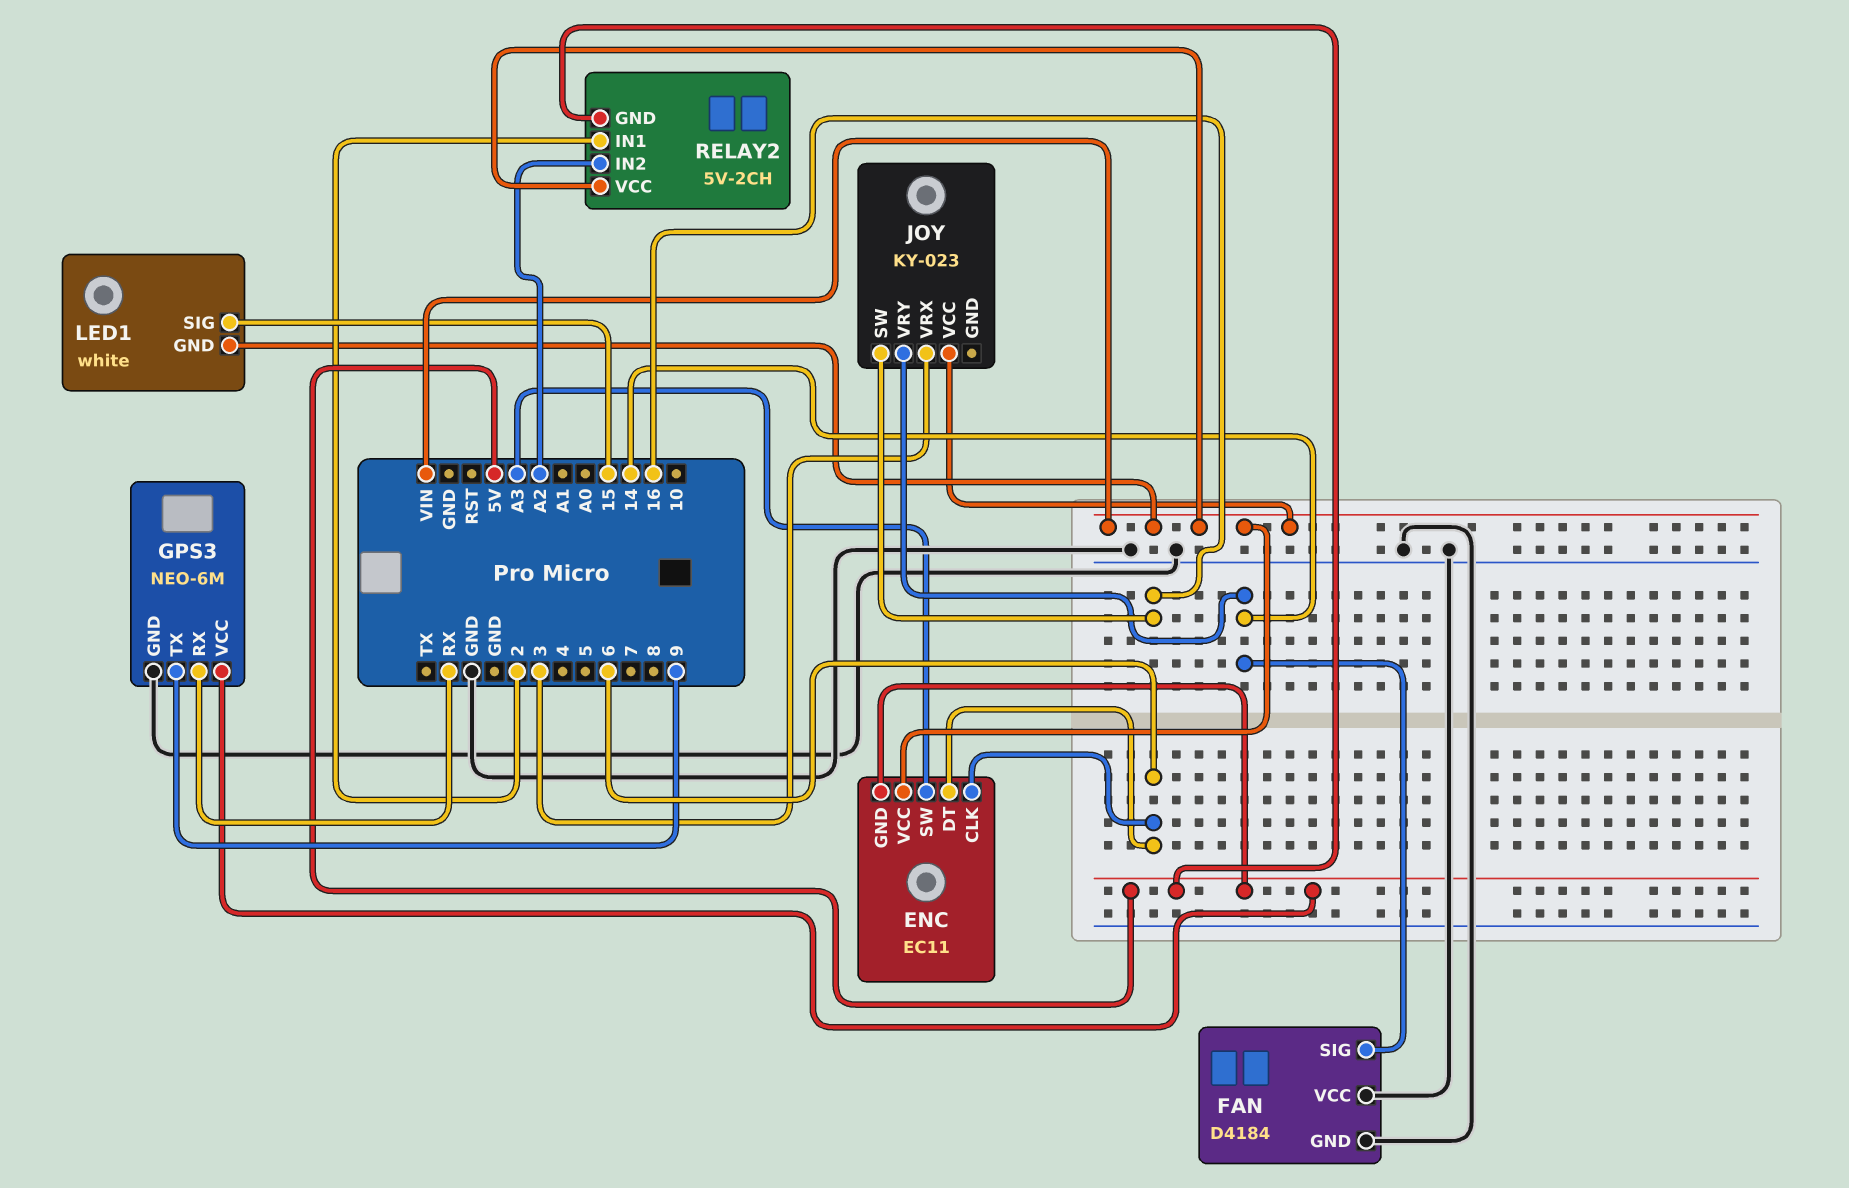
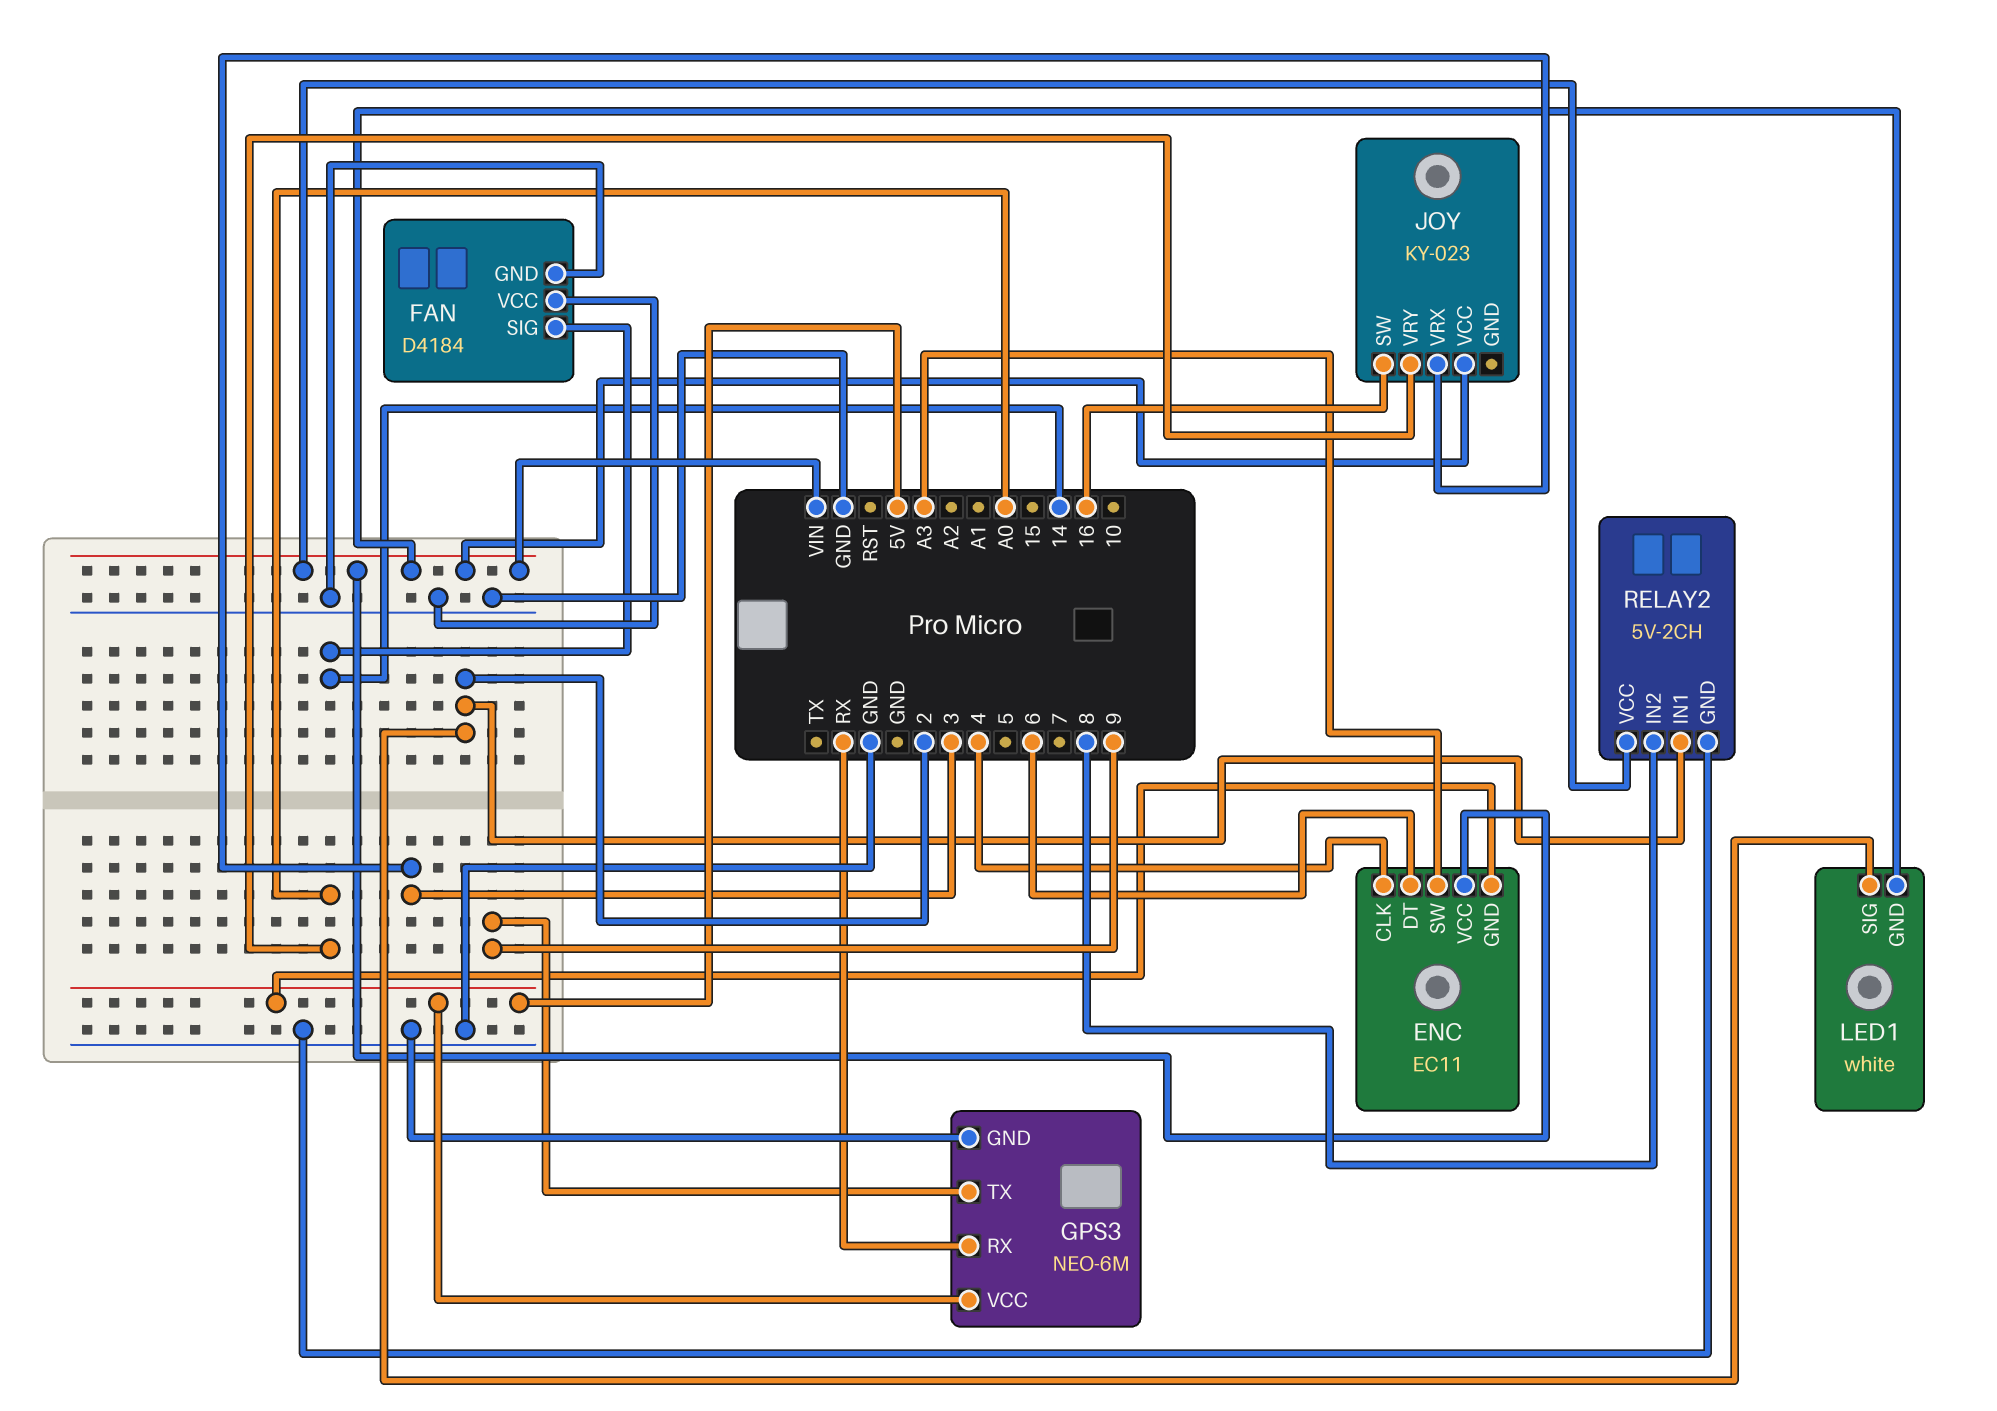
ENC pin CLK: 6 -> 4
JOY pin VRY: 14 -> A0
LED1 pin SIG: 15 -> 2
RELAY2 pin GND: 5V -> GND
RELAY2 pin IN2: A2 -> 8

